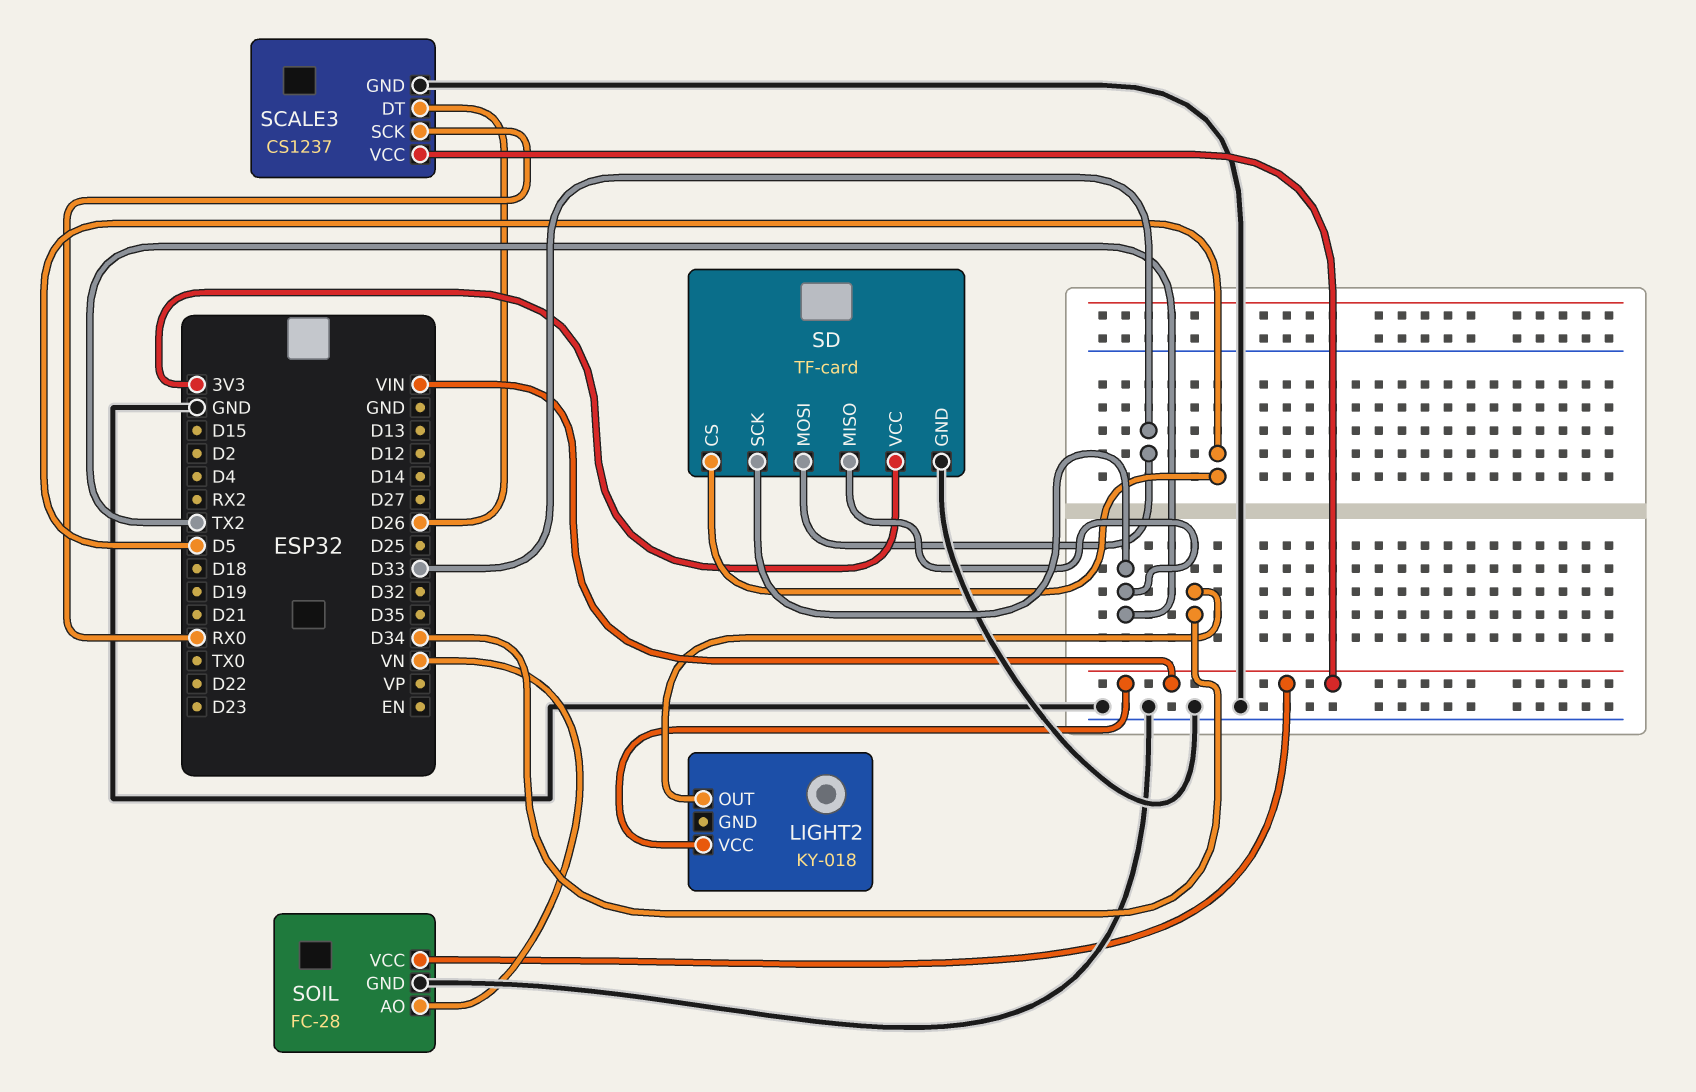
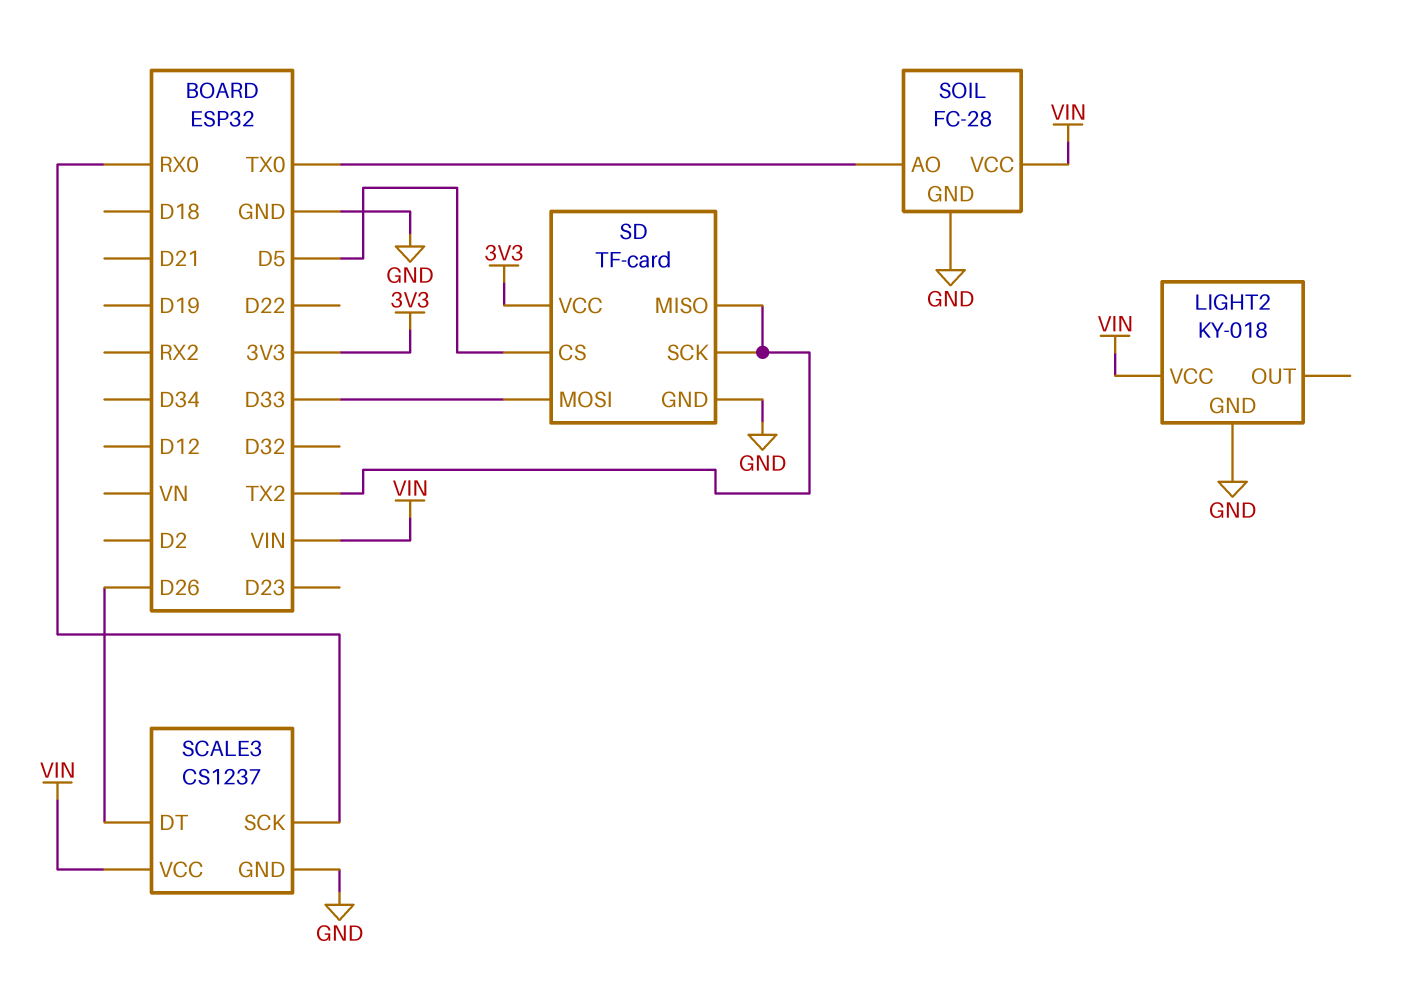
LIGHT2 pin GND: none -> GND
LIGHT2 pin OUT: D34 -> none
SOIL pin AO: VN -> TX0

